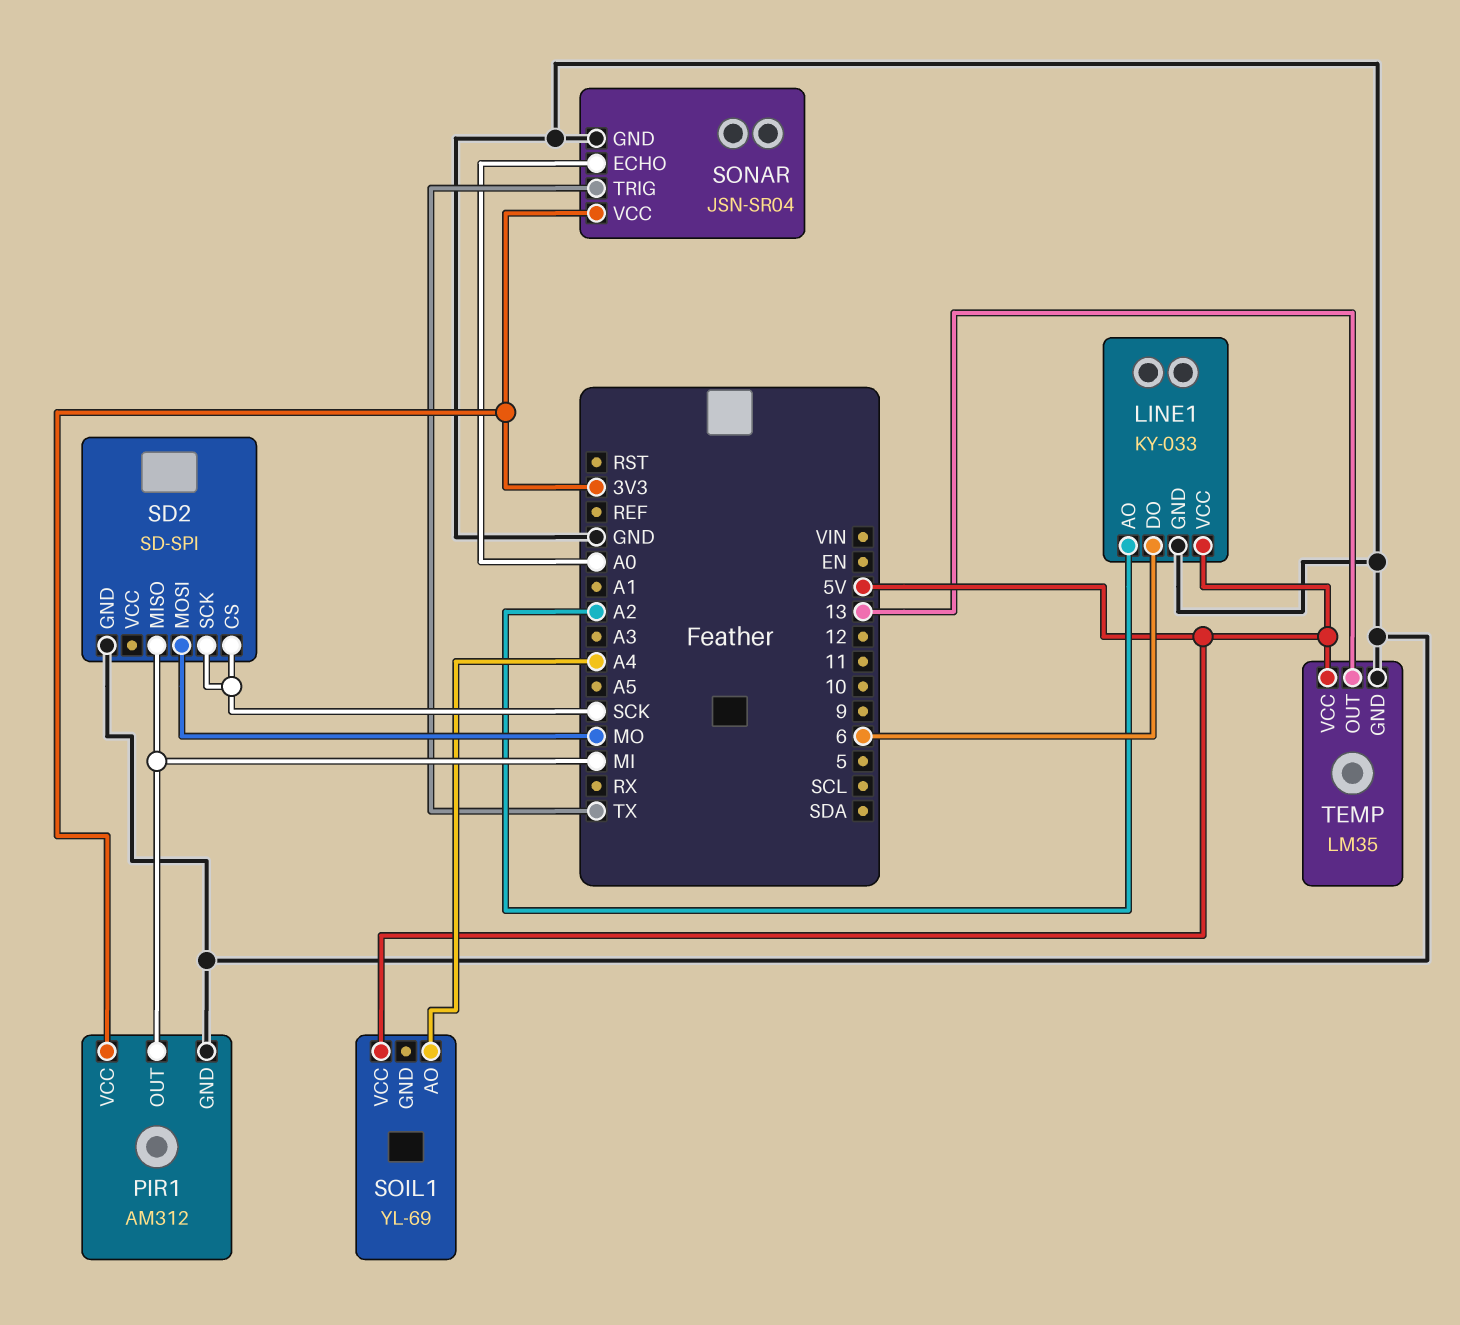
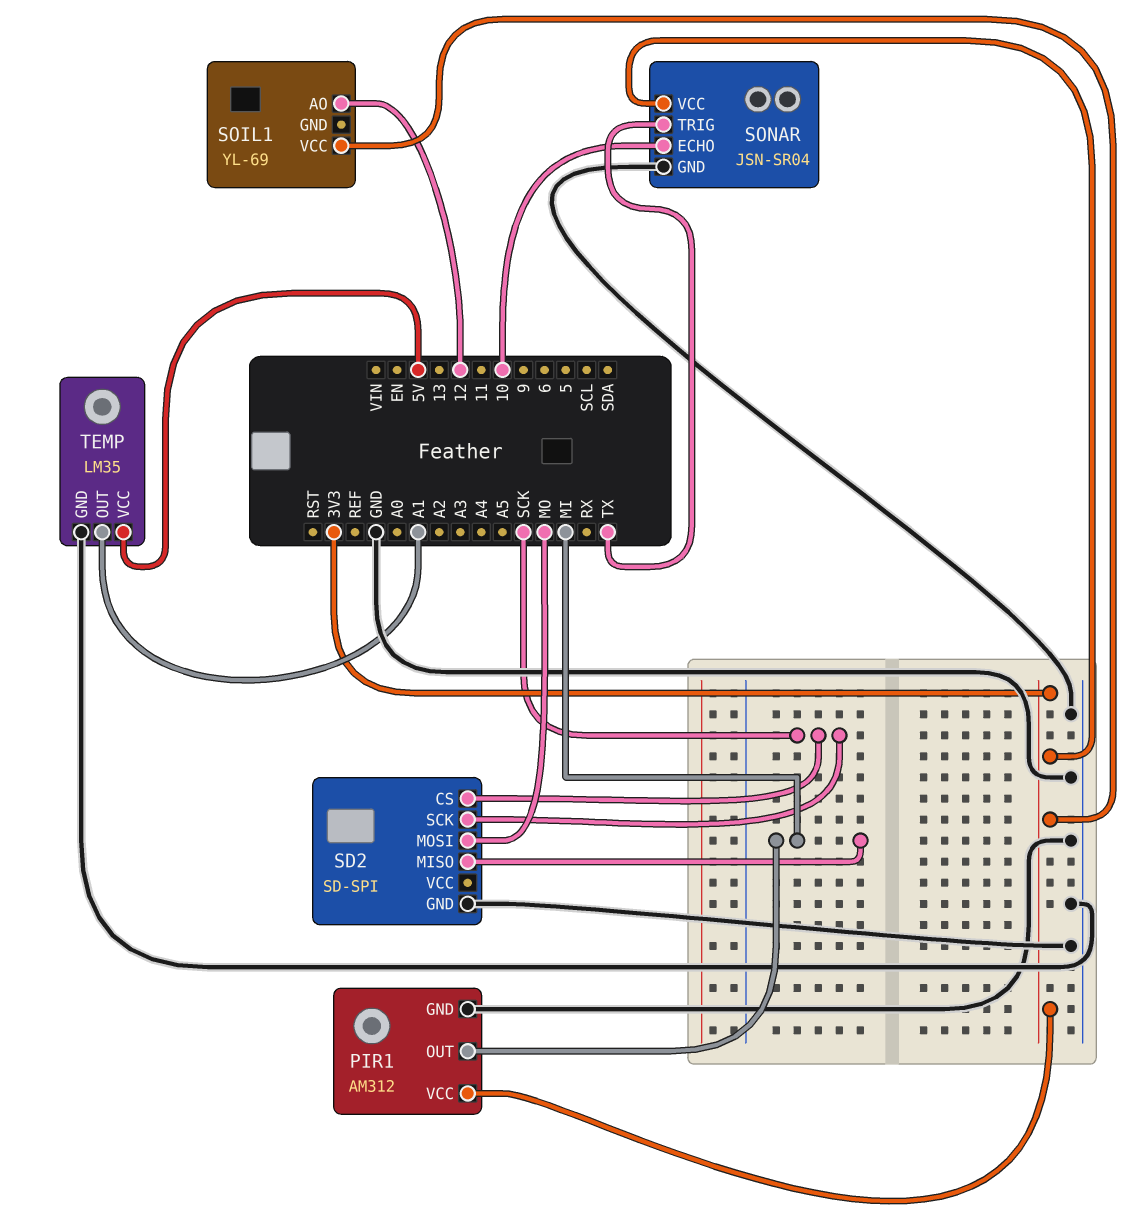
LINE1: KY-033 -> none
LINE1 pin AO: A2 -> none
LINE1 pin DO: 6 -> none
LINE1 pin GND: GND -> none
LINE1 pin VCC: 5V -> none
SOIL1 pin AO: A4 -> 12
SOIL1 pin VCC: 5V -> 3V3
SONAR pin ECHO: A0 -> 10
TEMP pin OUT: 13 -> A1

